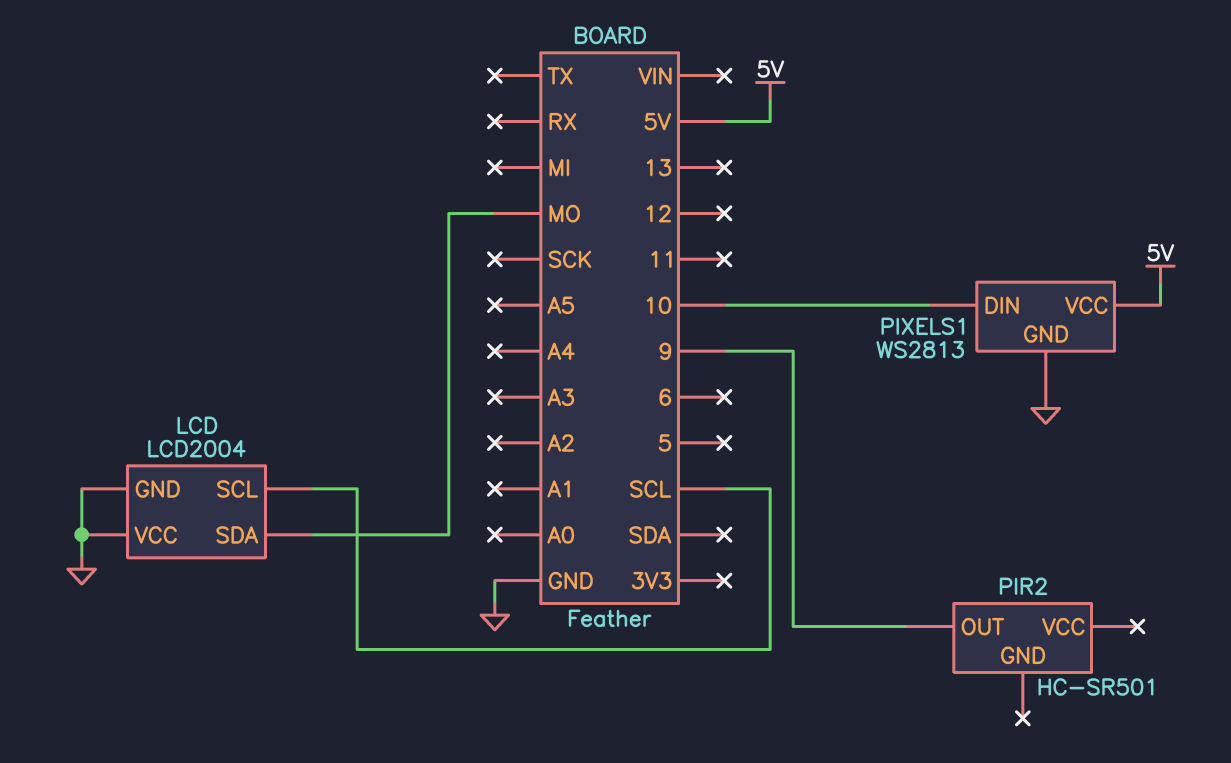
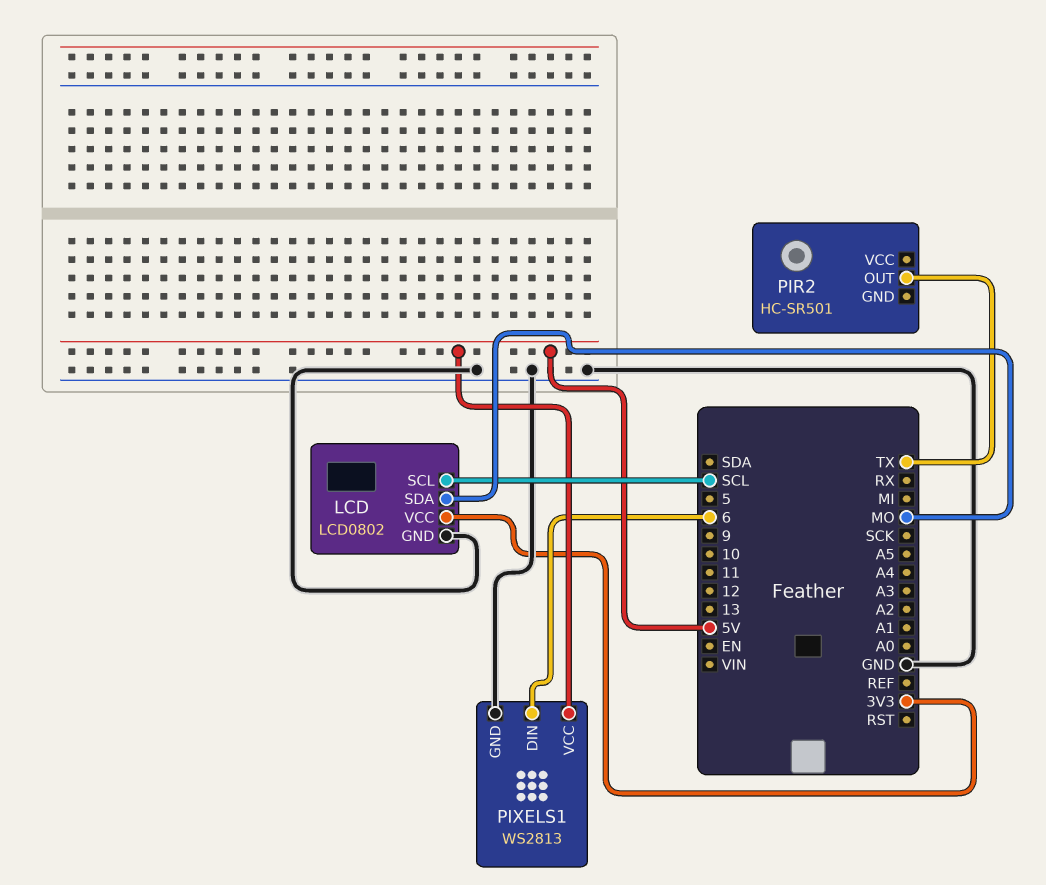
LCD: LCD2004 -> LCD0802
LCD pin VCC: GND -> 3V3
PIR2 pin OUT: 9 -> TX
PIXELS1 pin DIN: 10 -> 6

